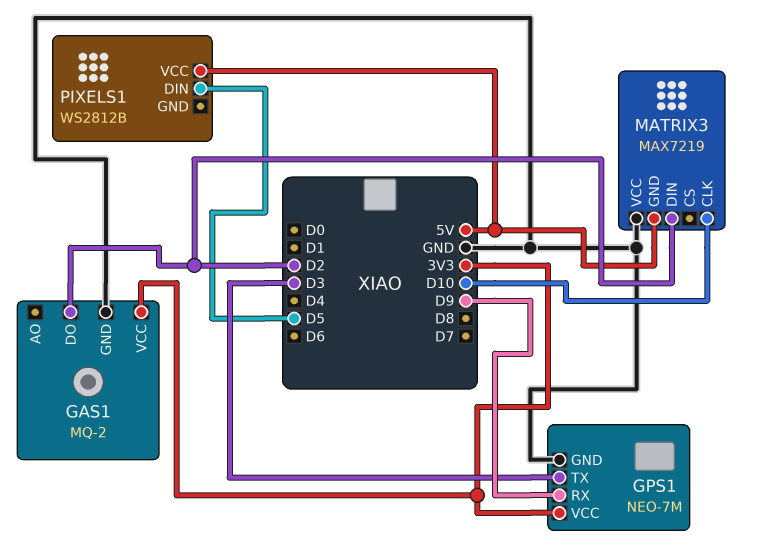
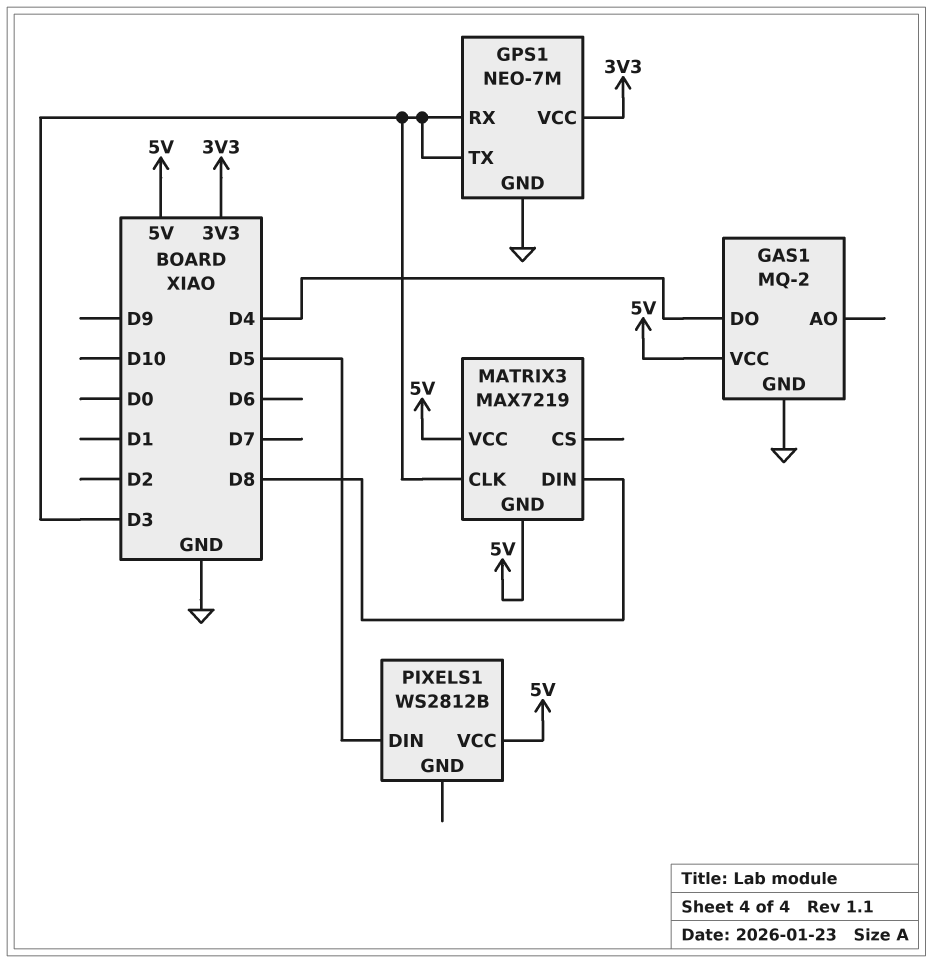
GAS1 pin DO: D2 -> D4
GAS1 pin VCC: 3V3 -> 5V
GPS1 pin RX: D9 -> D3
MATRIX3 pin CLK: D10 -> D3
MATRIX3 pin DIN: D2 -> D8
MATRIX3 pin VCC: GND -> 5V

